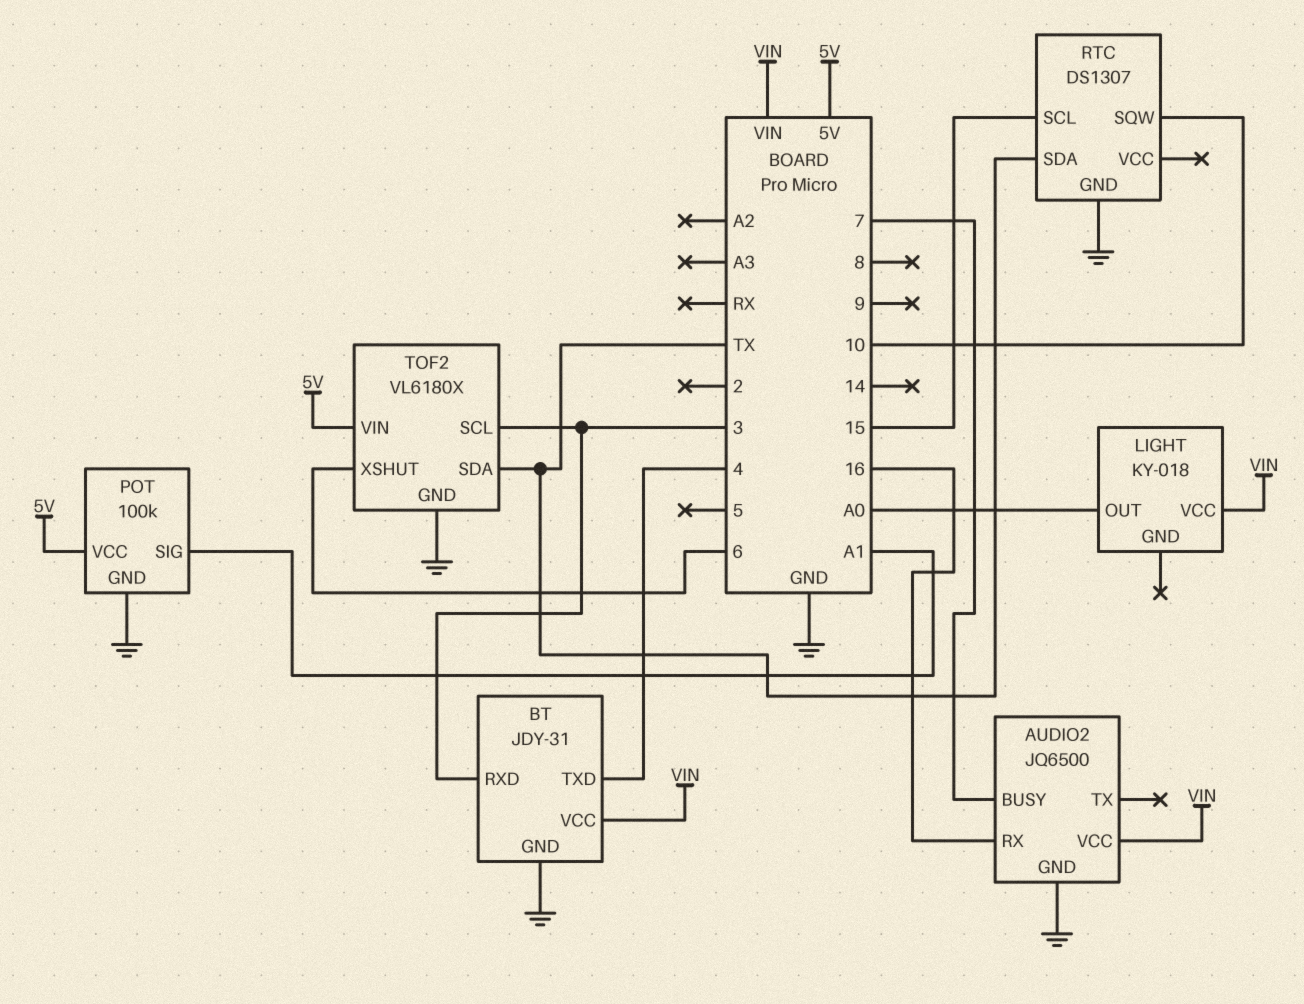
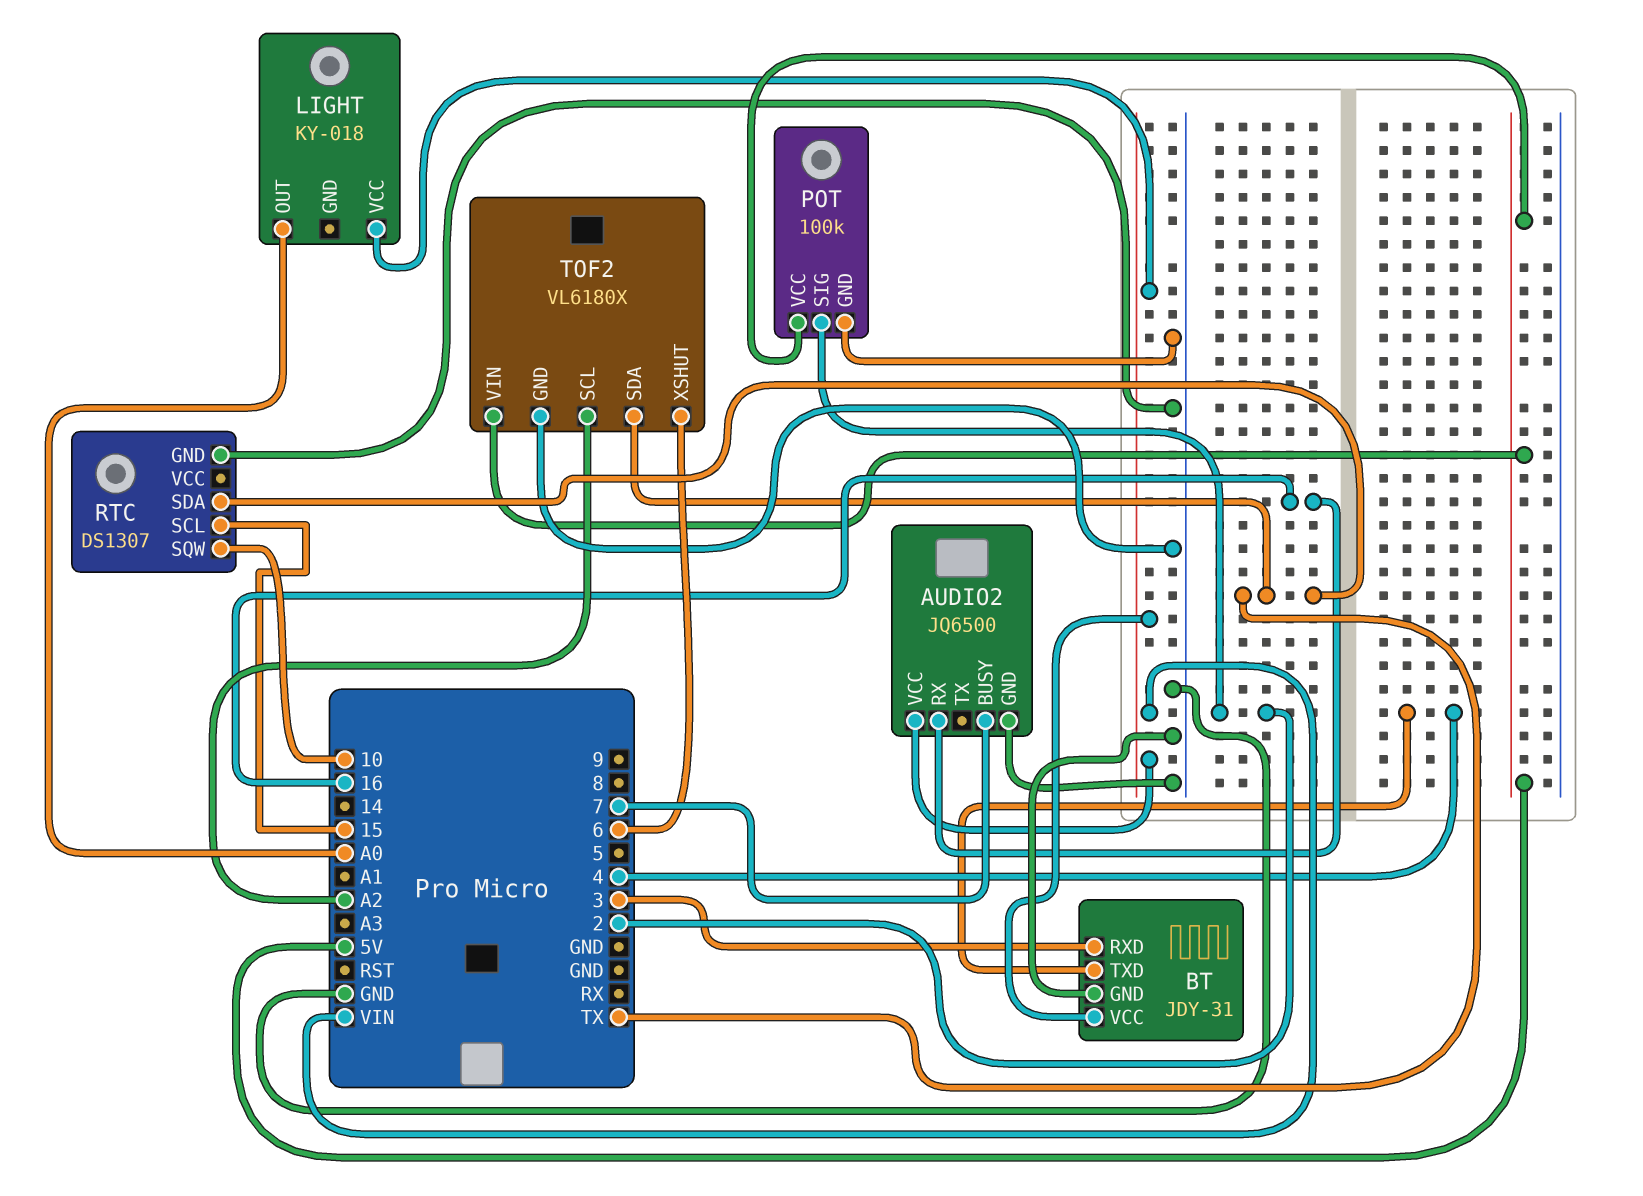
POT pin SIG: A1 -> 2
TOF2 pin SCL: 3 -> A2

